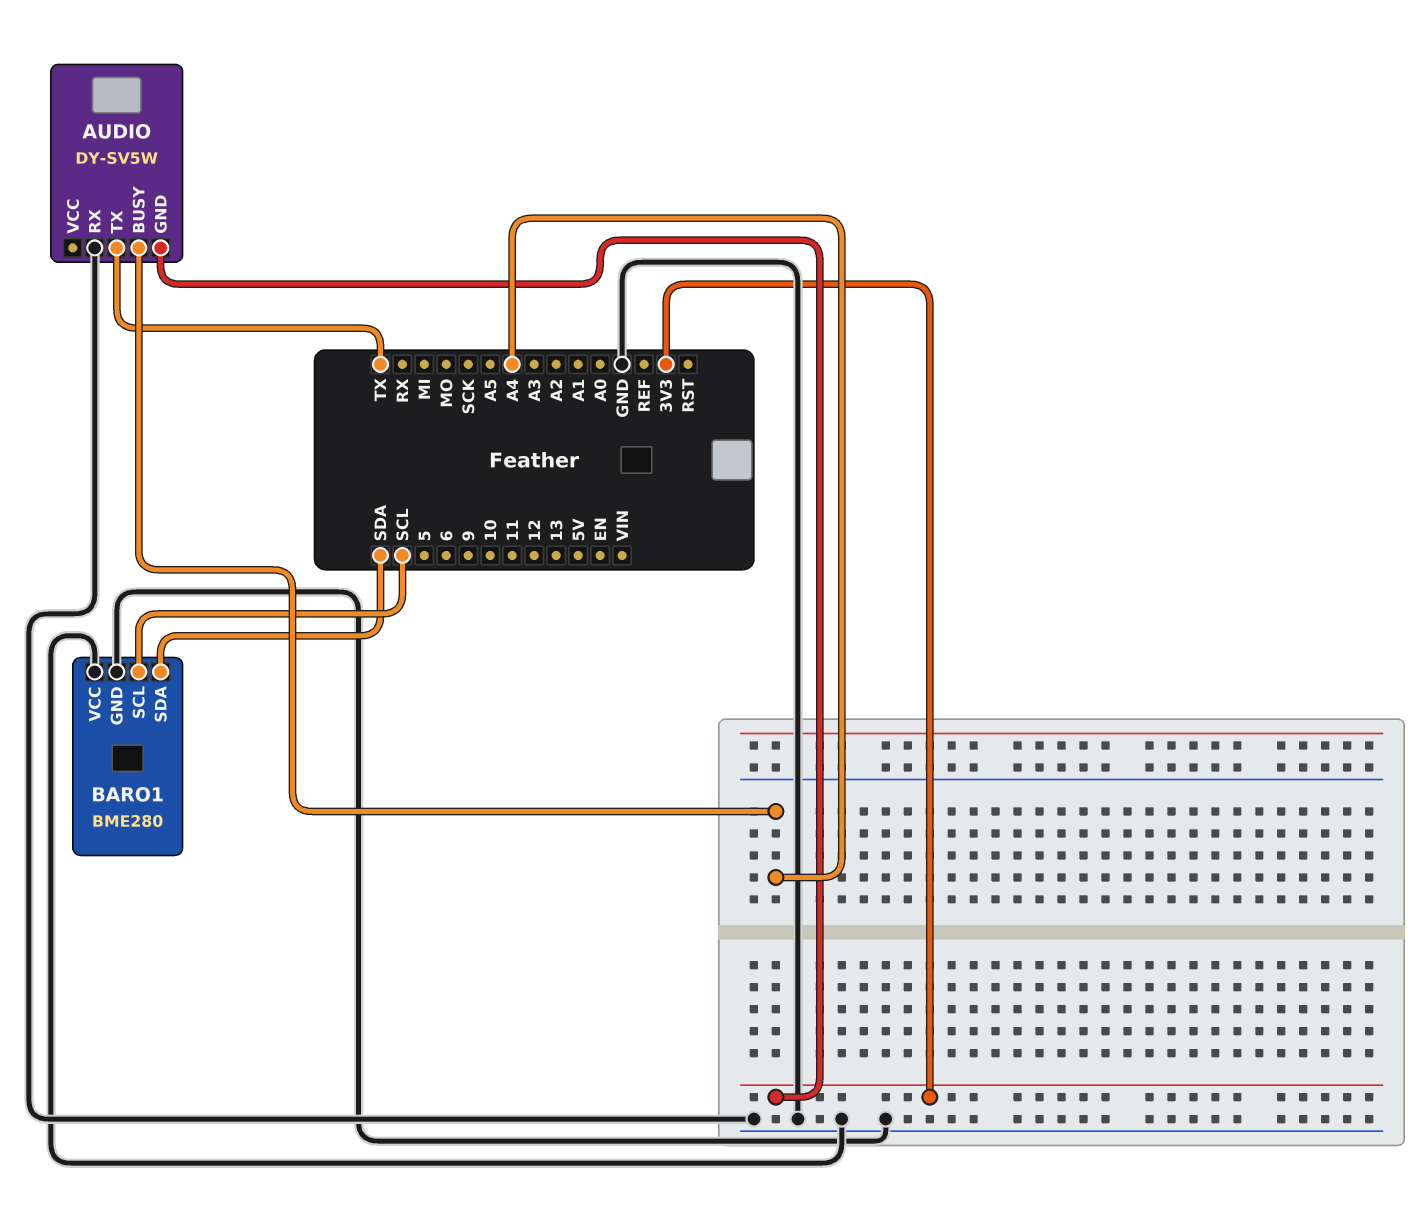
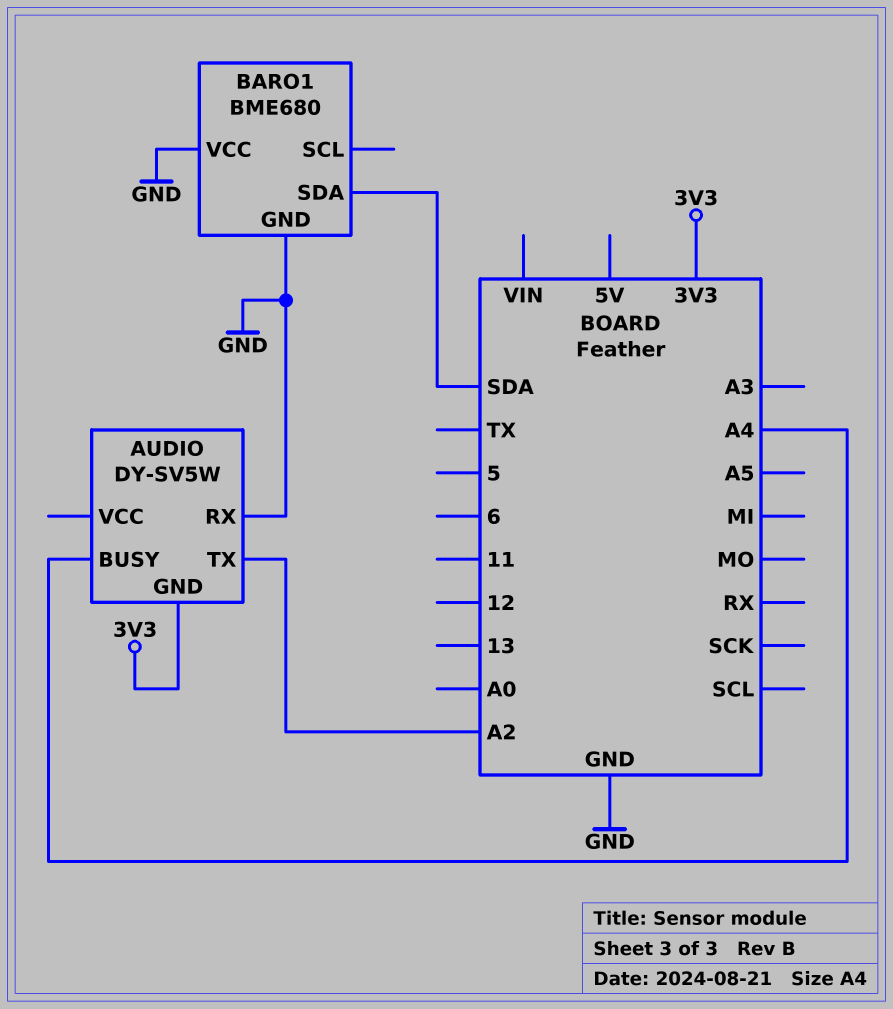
AUDIO pin TX: TX -> A2
BARO1: BME280 -> BME680
BARO1 pin SCL: SCL -> none

